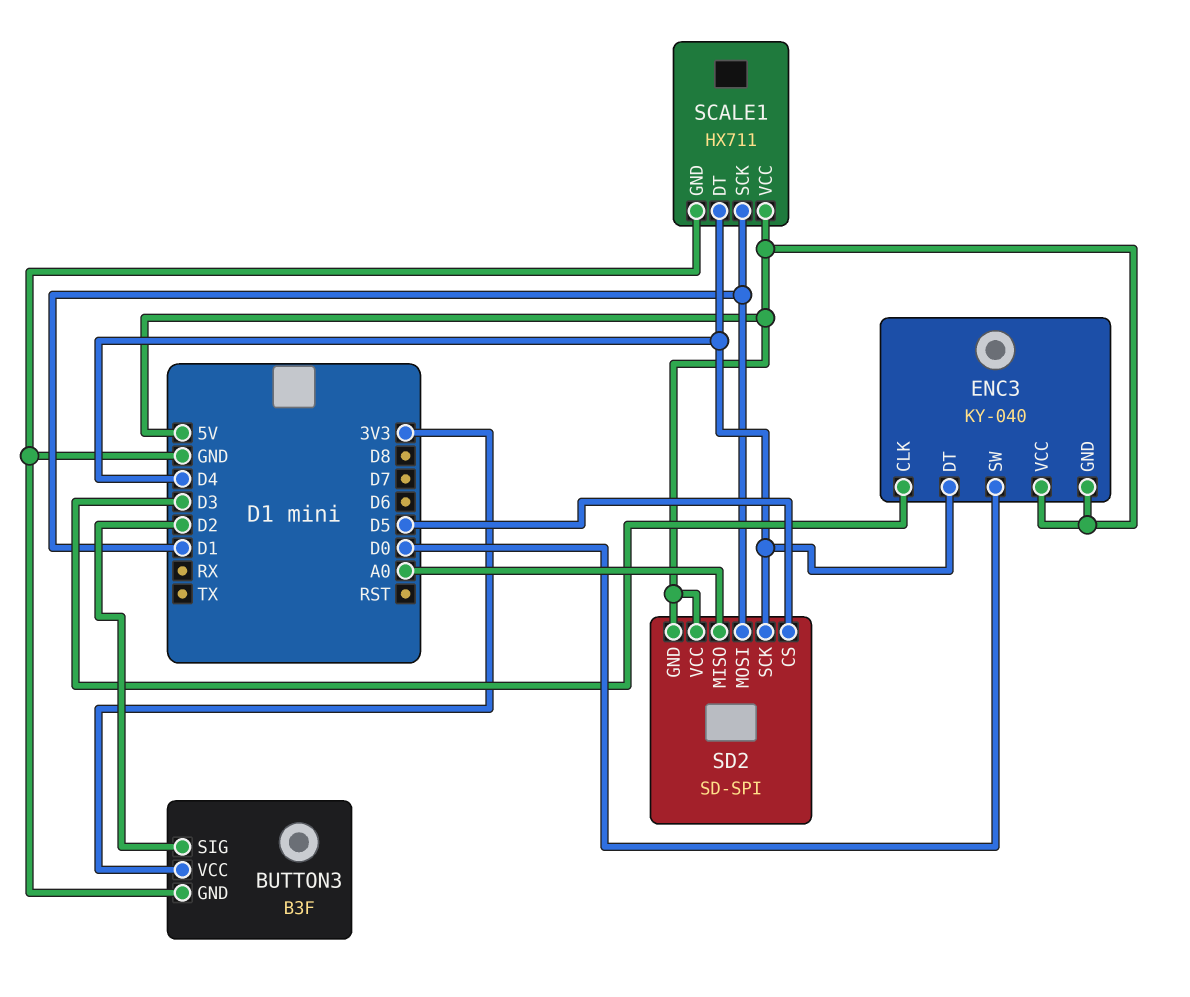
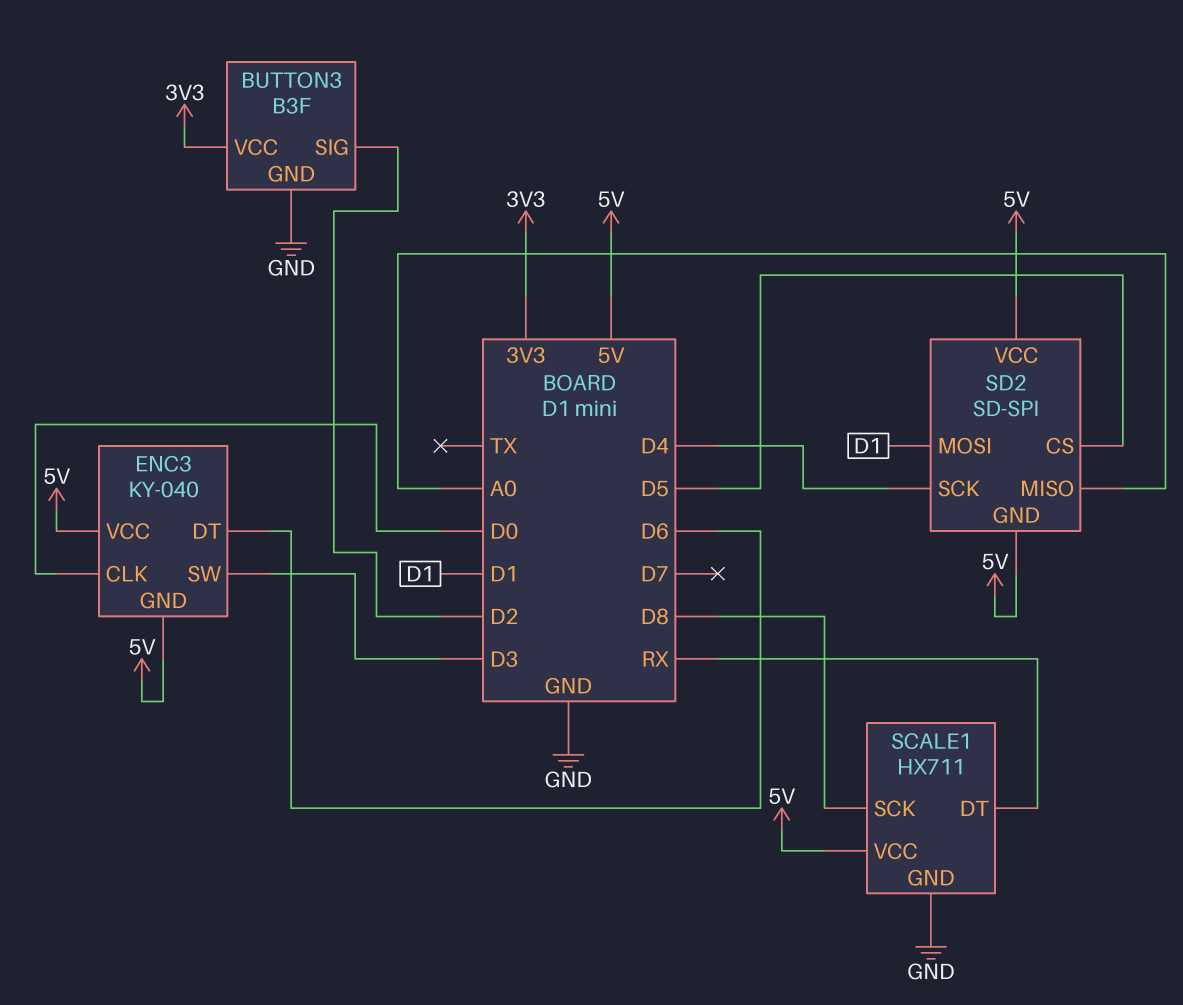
ENC3 pin CLK: D3 -> D0
ENC3 pin DT: D4 -> D6
ENC3 pin SW: D0 -> D3
SCALE1 pin DT: D4 -> RX
SCALE1 pin SCK: D1 -> D8

